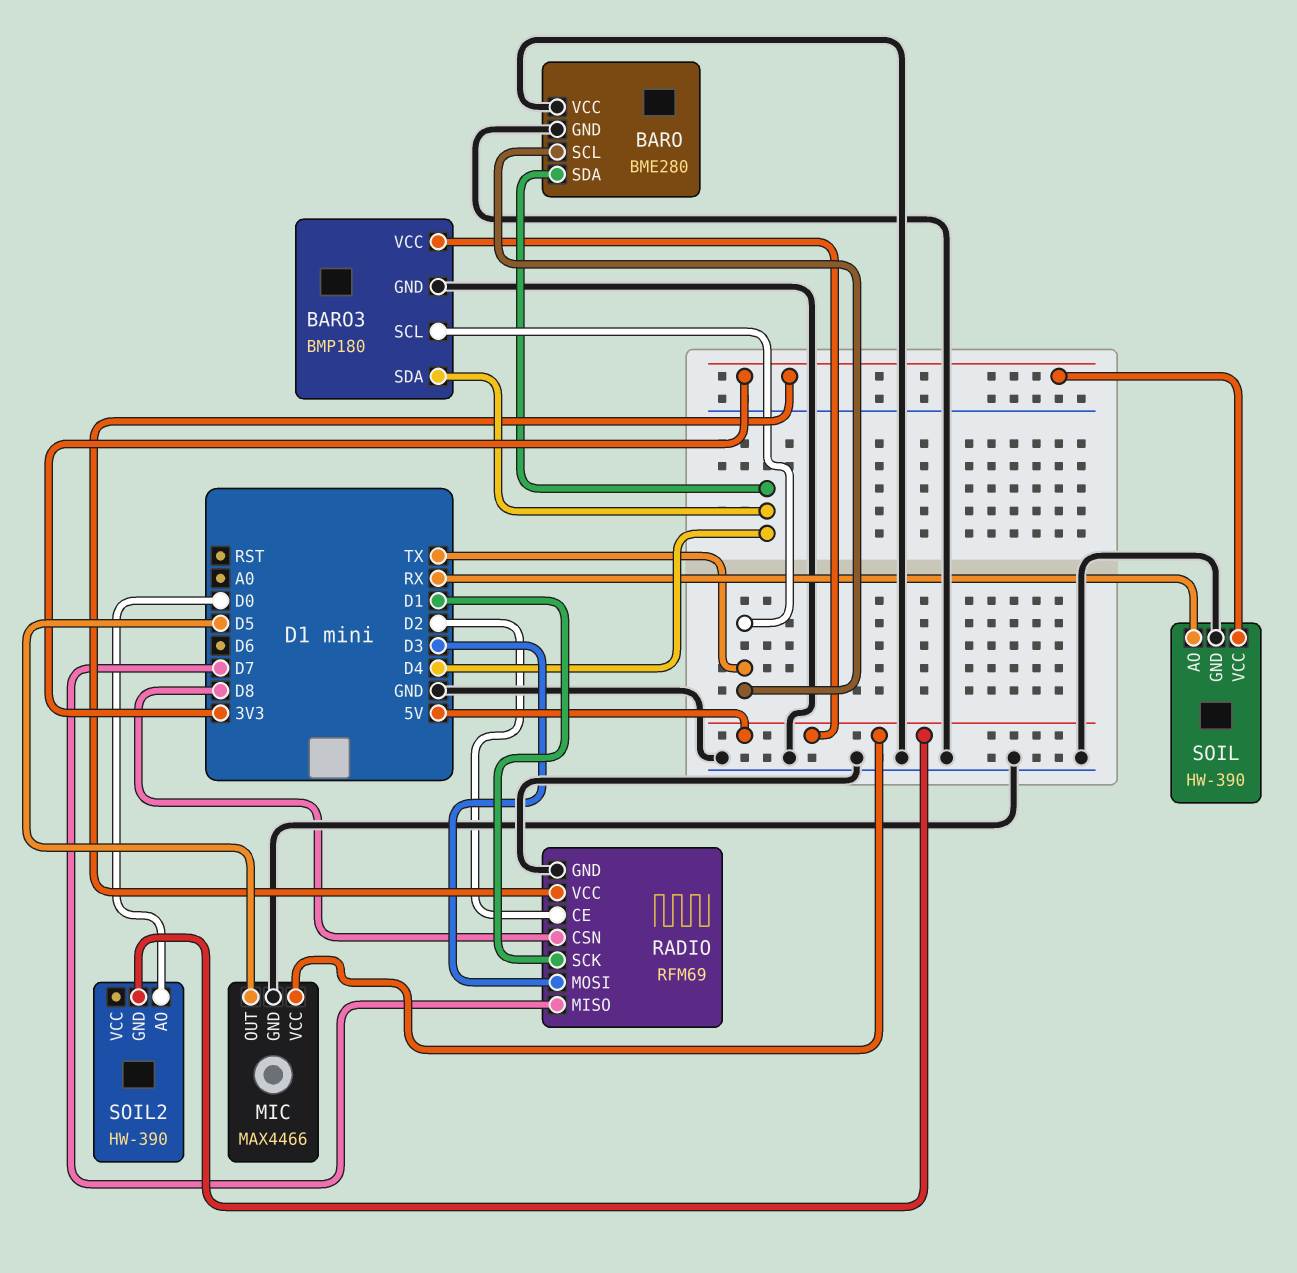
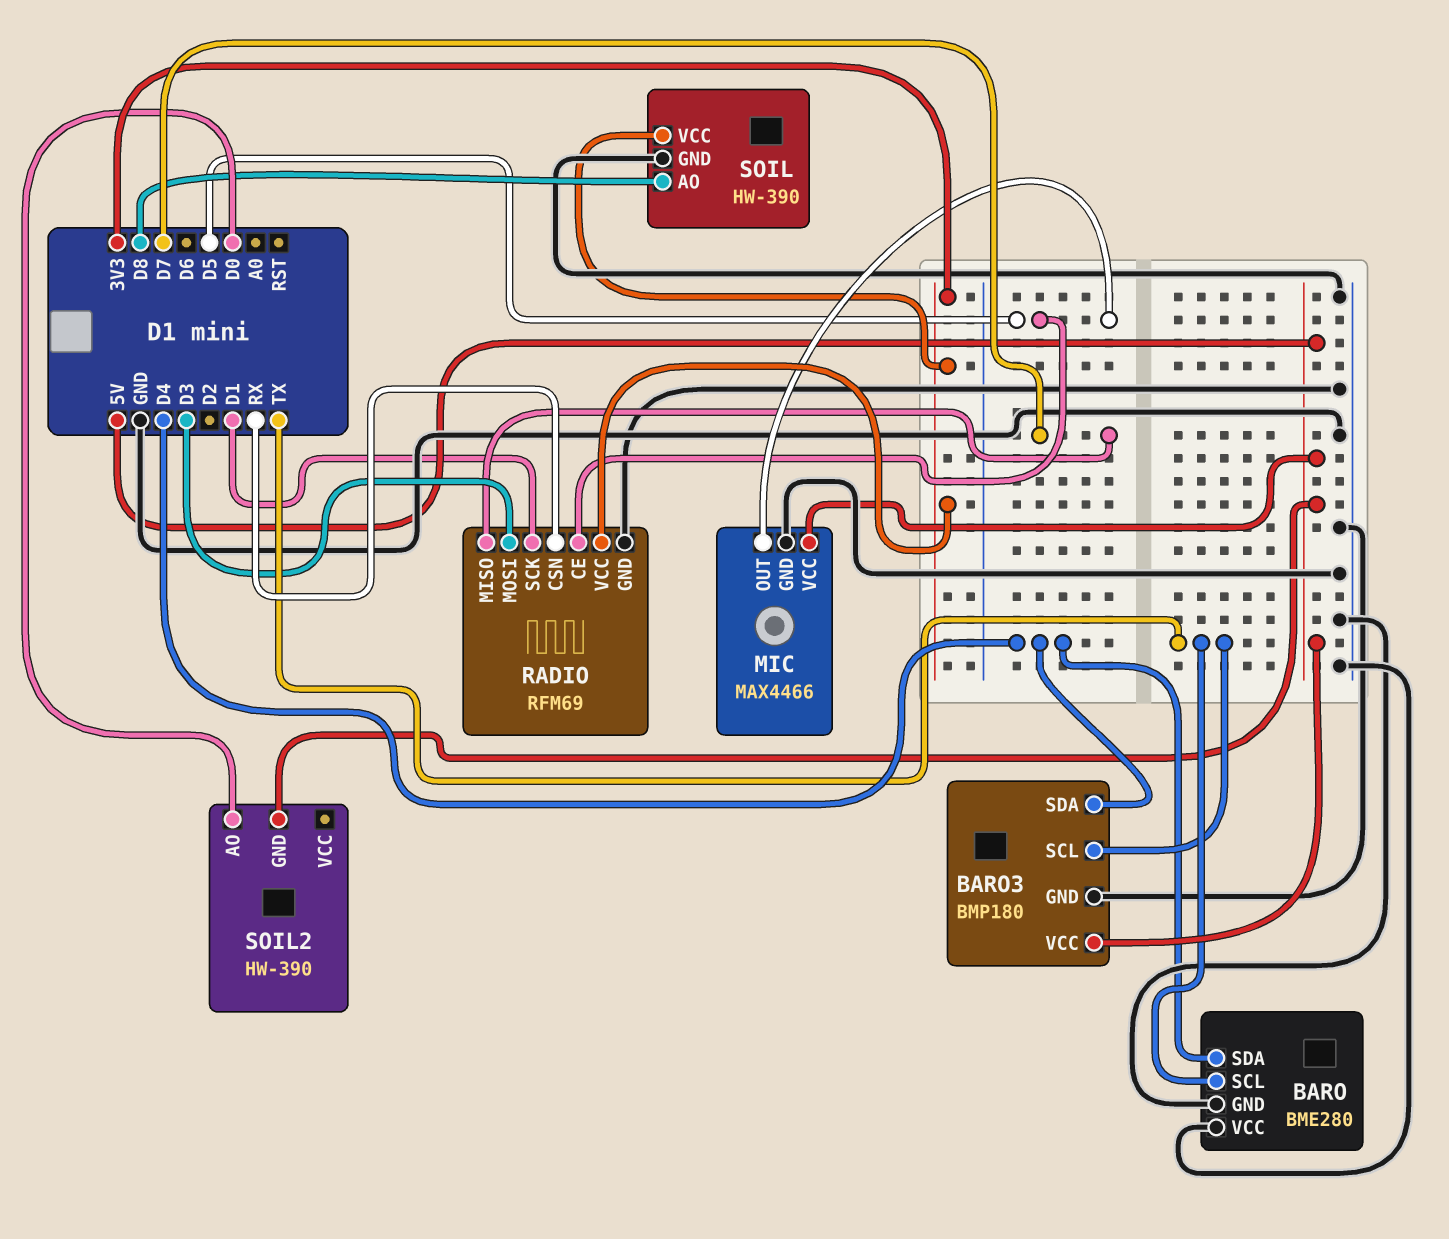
RADIO pin CE: D2 -> D5
RADIO pin CSN: D8 -> RX
SOIL pin AO: RX -> D8

